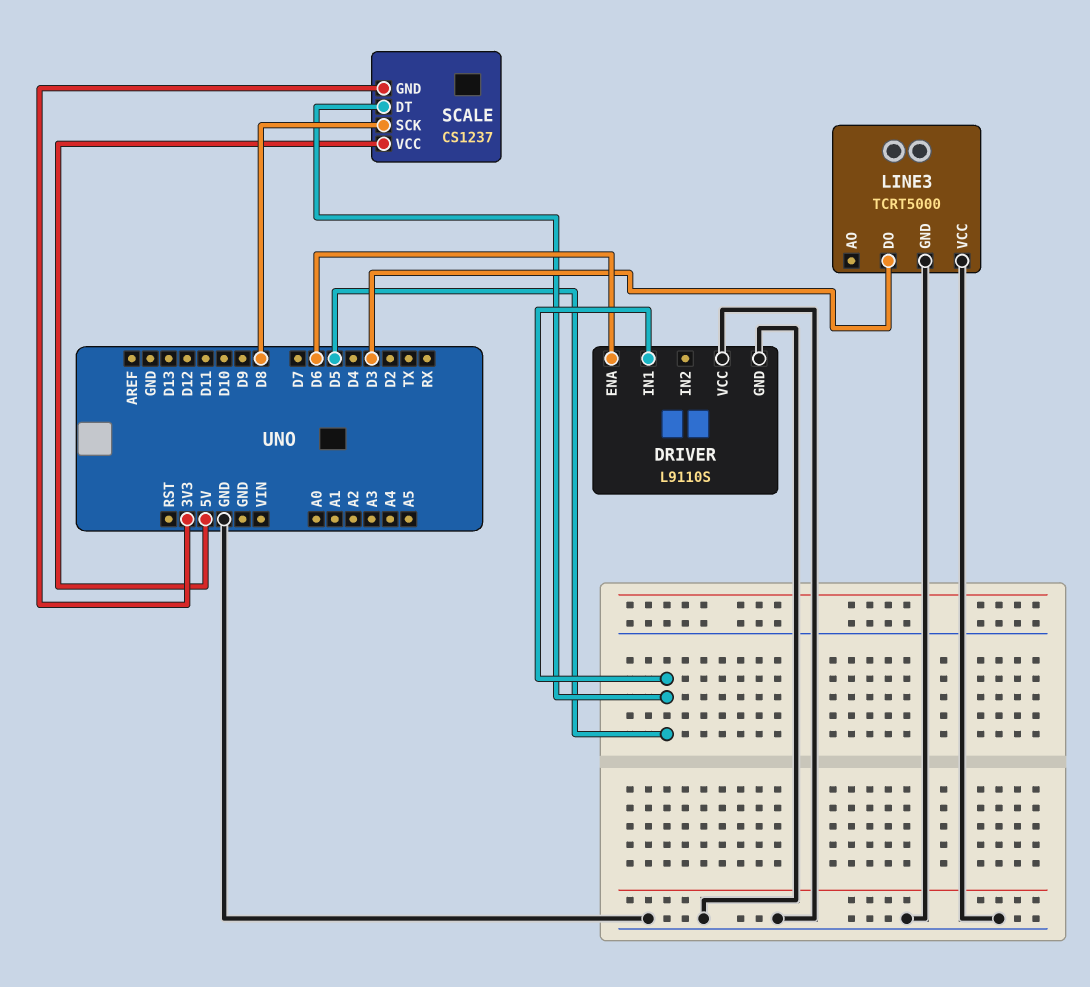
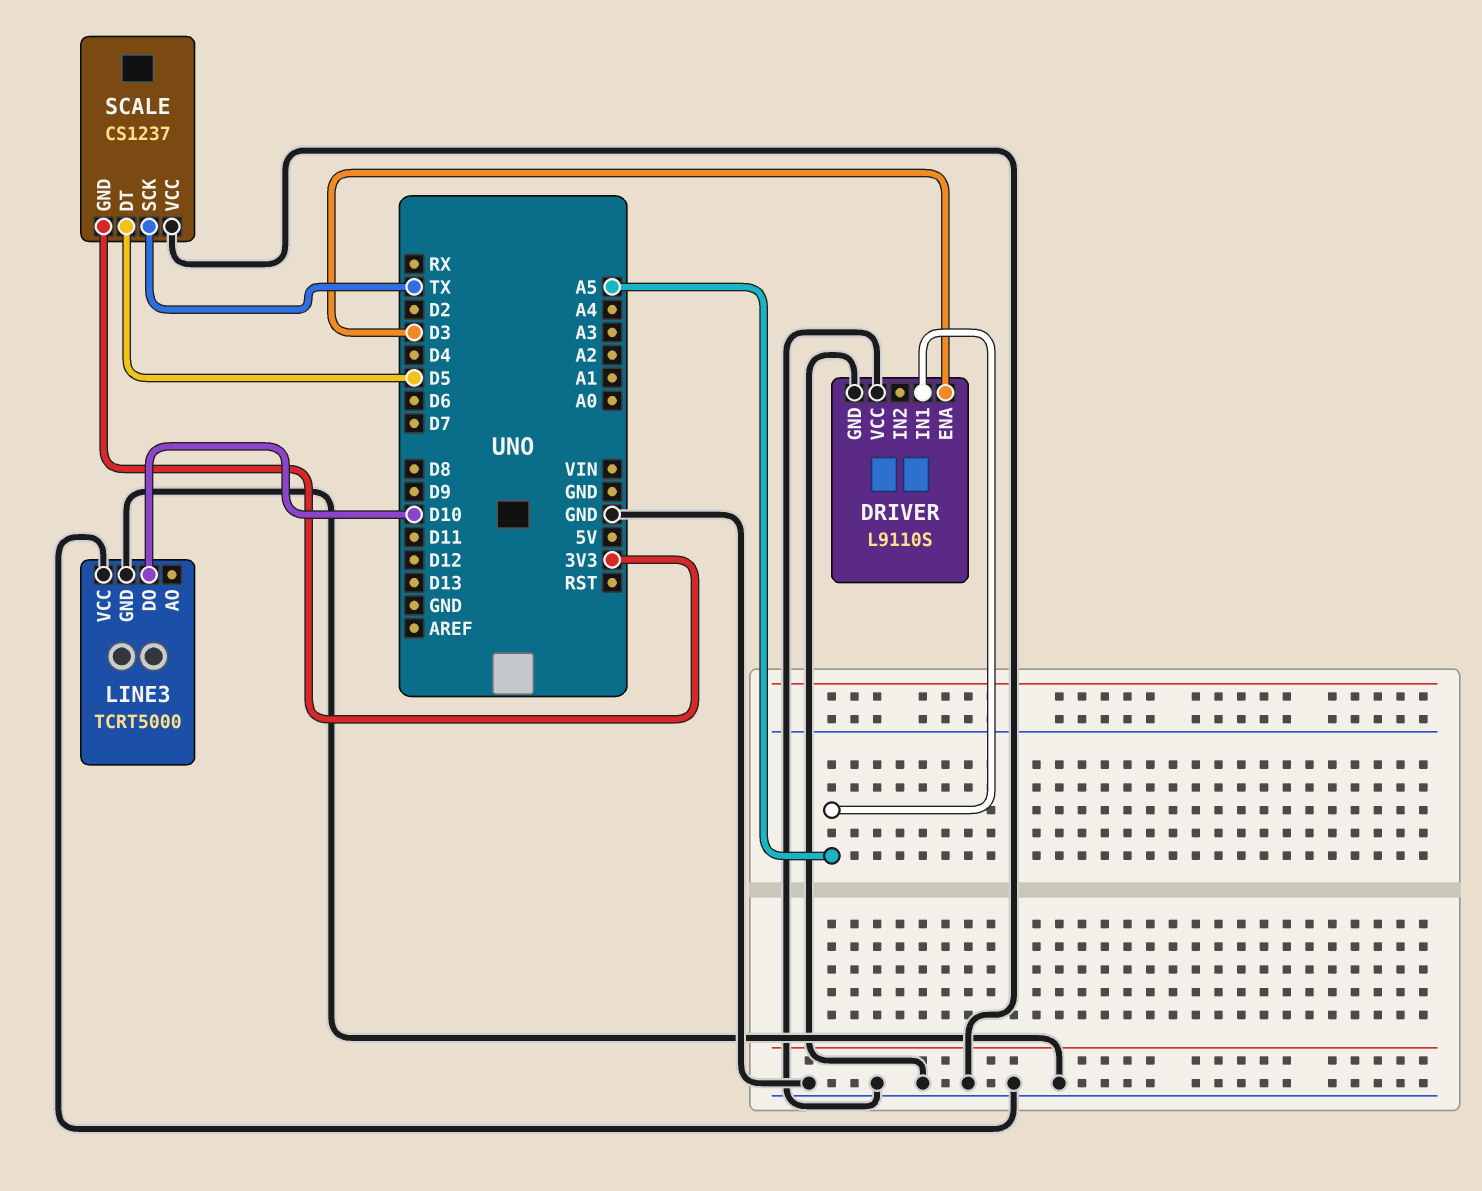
DRIVER pin ENA: D6 -> D3
DRIVER pin IN1: D5 -> A5
LINE3 pin DO: D3 -> D10
SCALE pin SCK: D8 -> TX
SCALE pin VCC: 5V -> GND

